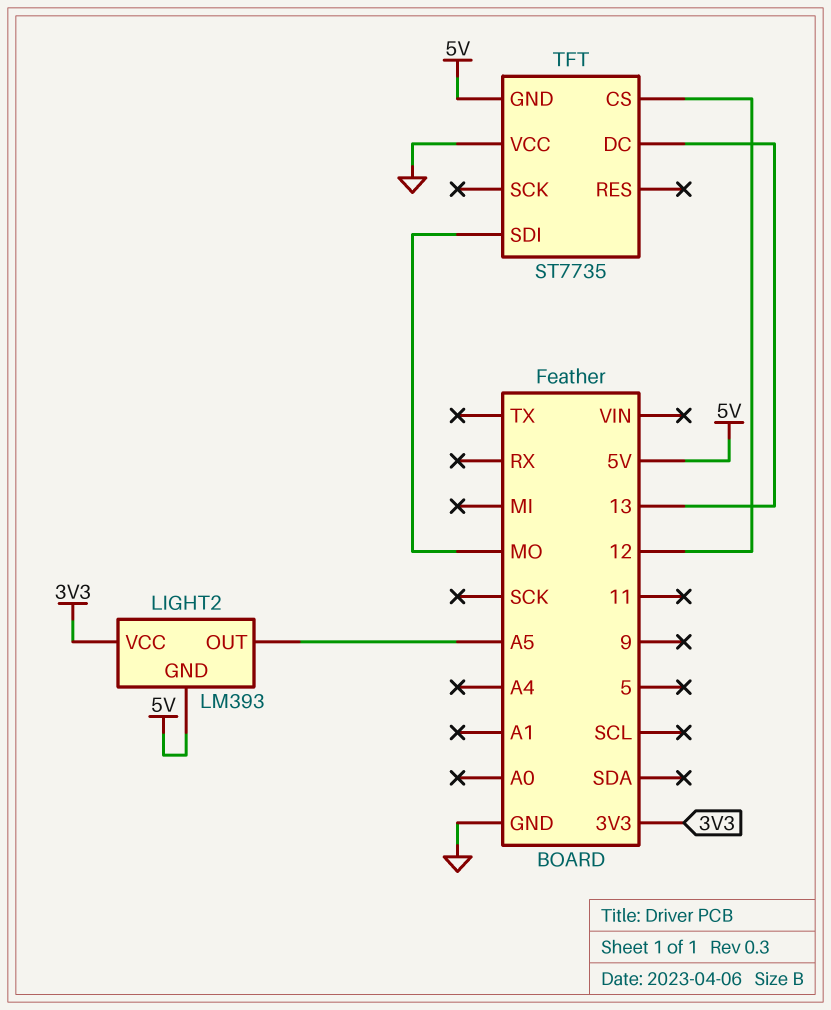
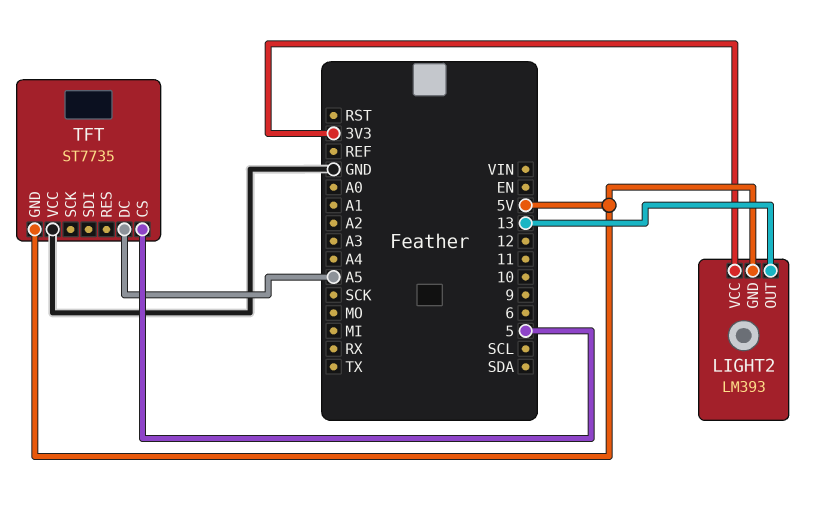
LIGHT2 pin OUT: A5 -> 13
TFT pin CS: 12 -> 5
TFT pin DC: 13 -> A5
TFT pin SDI: MO -> none

